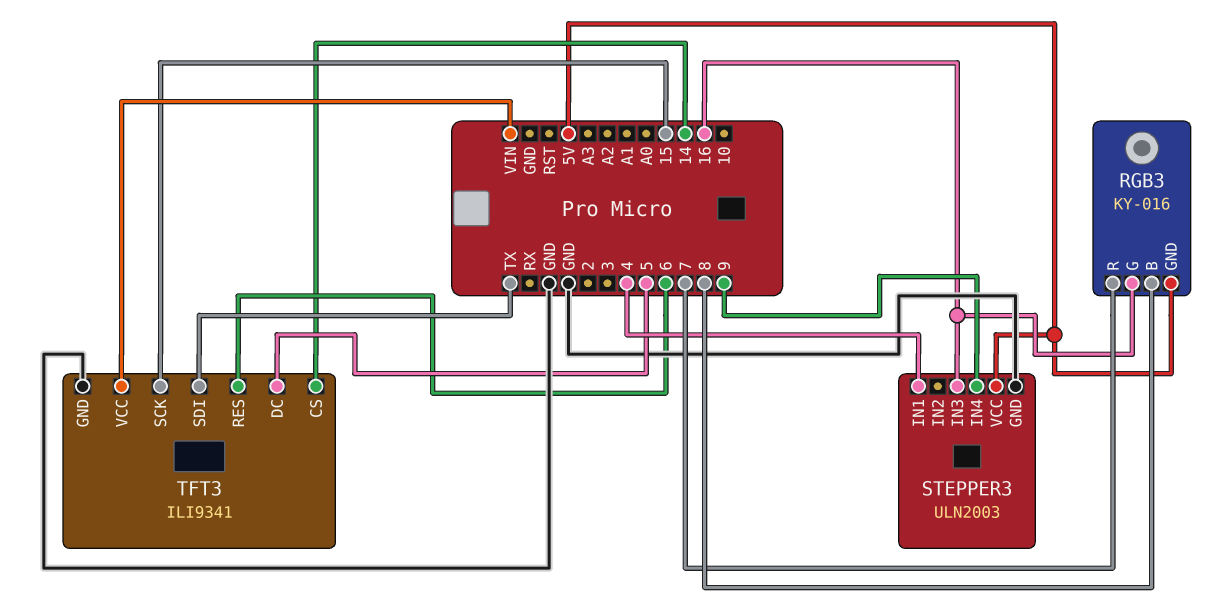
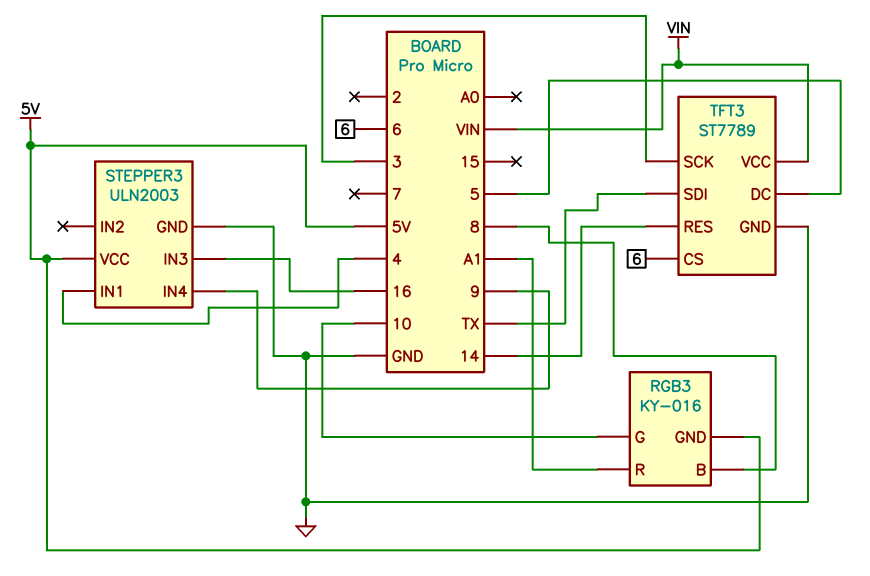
RGB3 pin G: 16 -> 10
RGB3 pin R: 7 -> A1
TFT3: ILI9341 -> ST7789
TFT3 pin CS: 14 -> 6
TFT3 pin RES: 6 -> 14
TFT3 pin SCK: 15 -> 3

